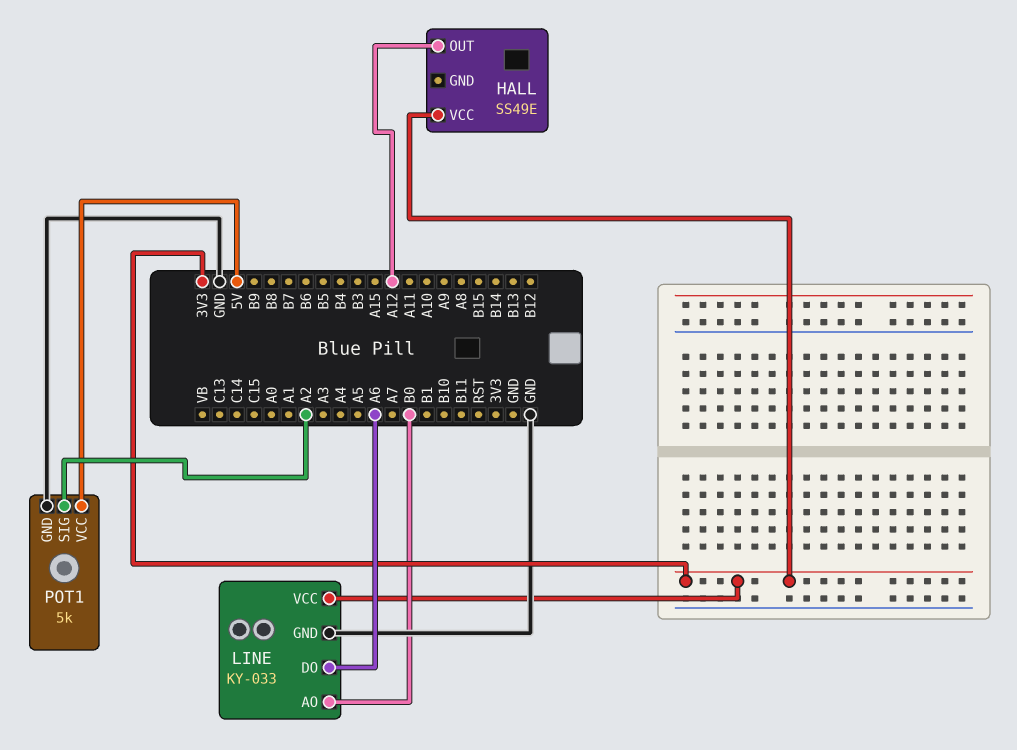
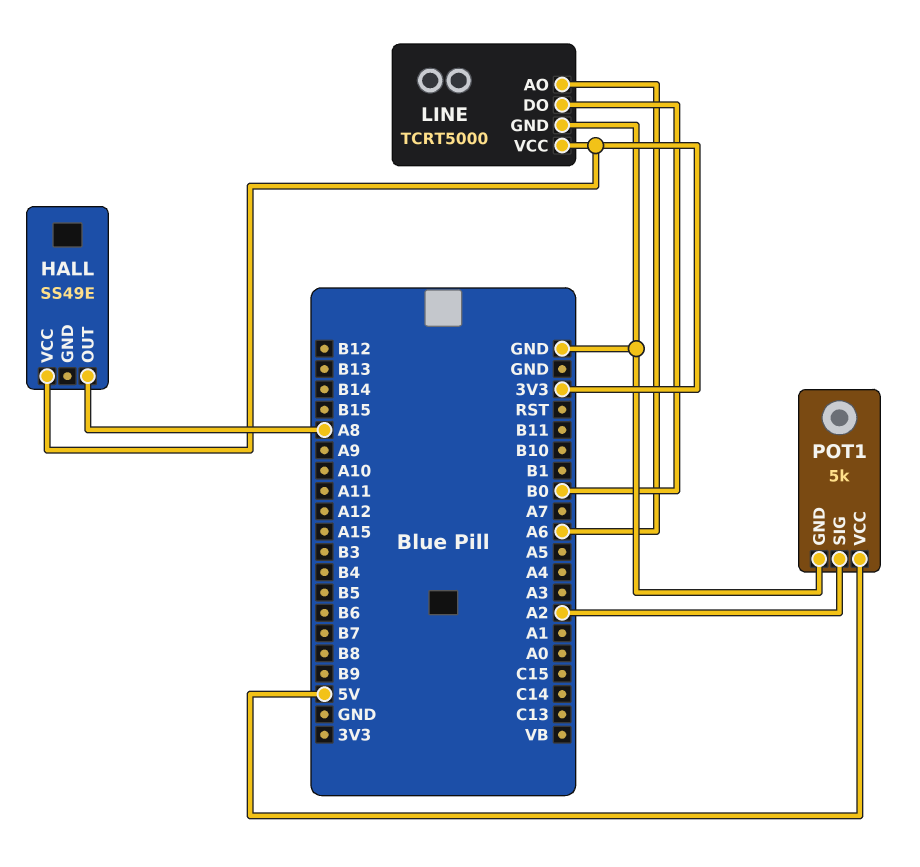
HALL pin OUT: A12 -> A8
LINE: KY-033 -> TCRT5000
LINE pin AO: B0 -> A6
LINE pin DO: A6 -> B0

